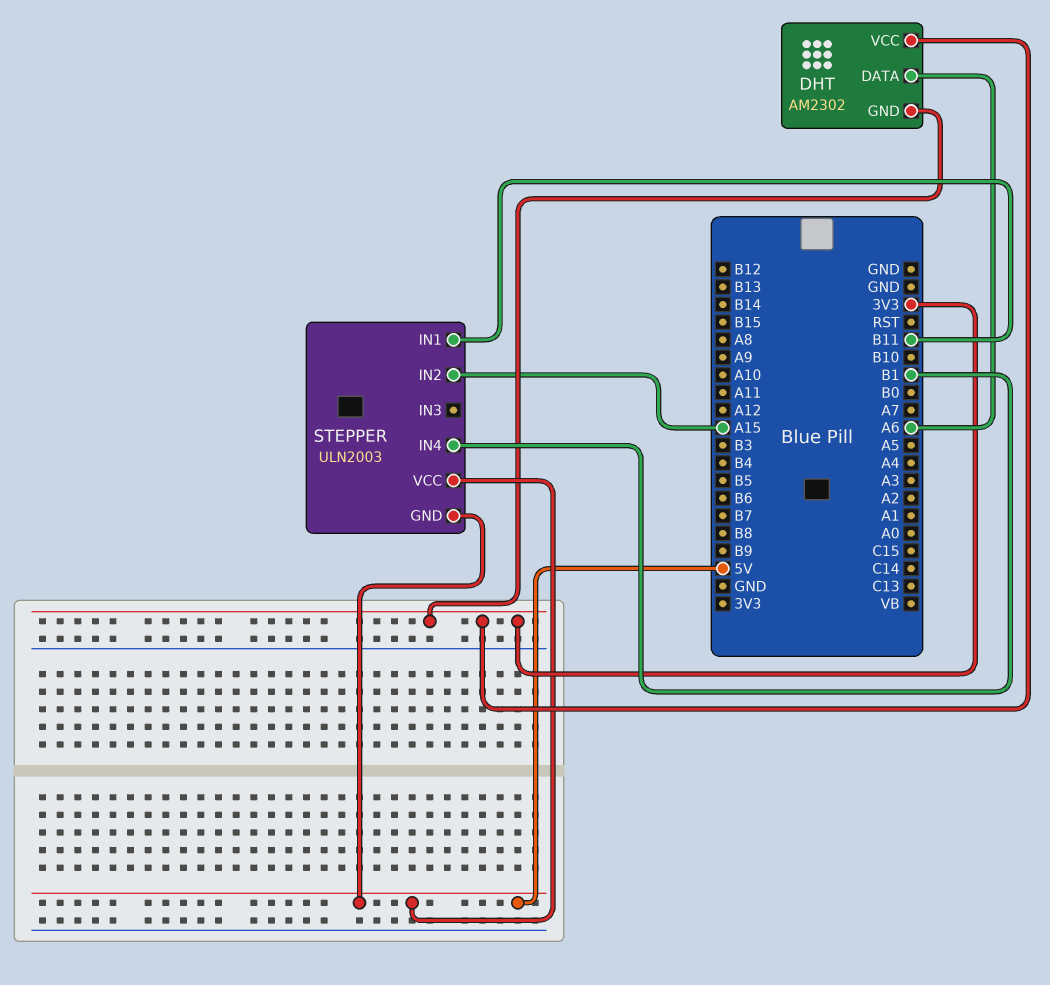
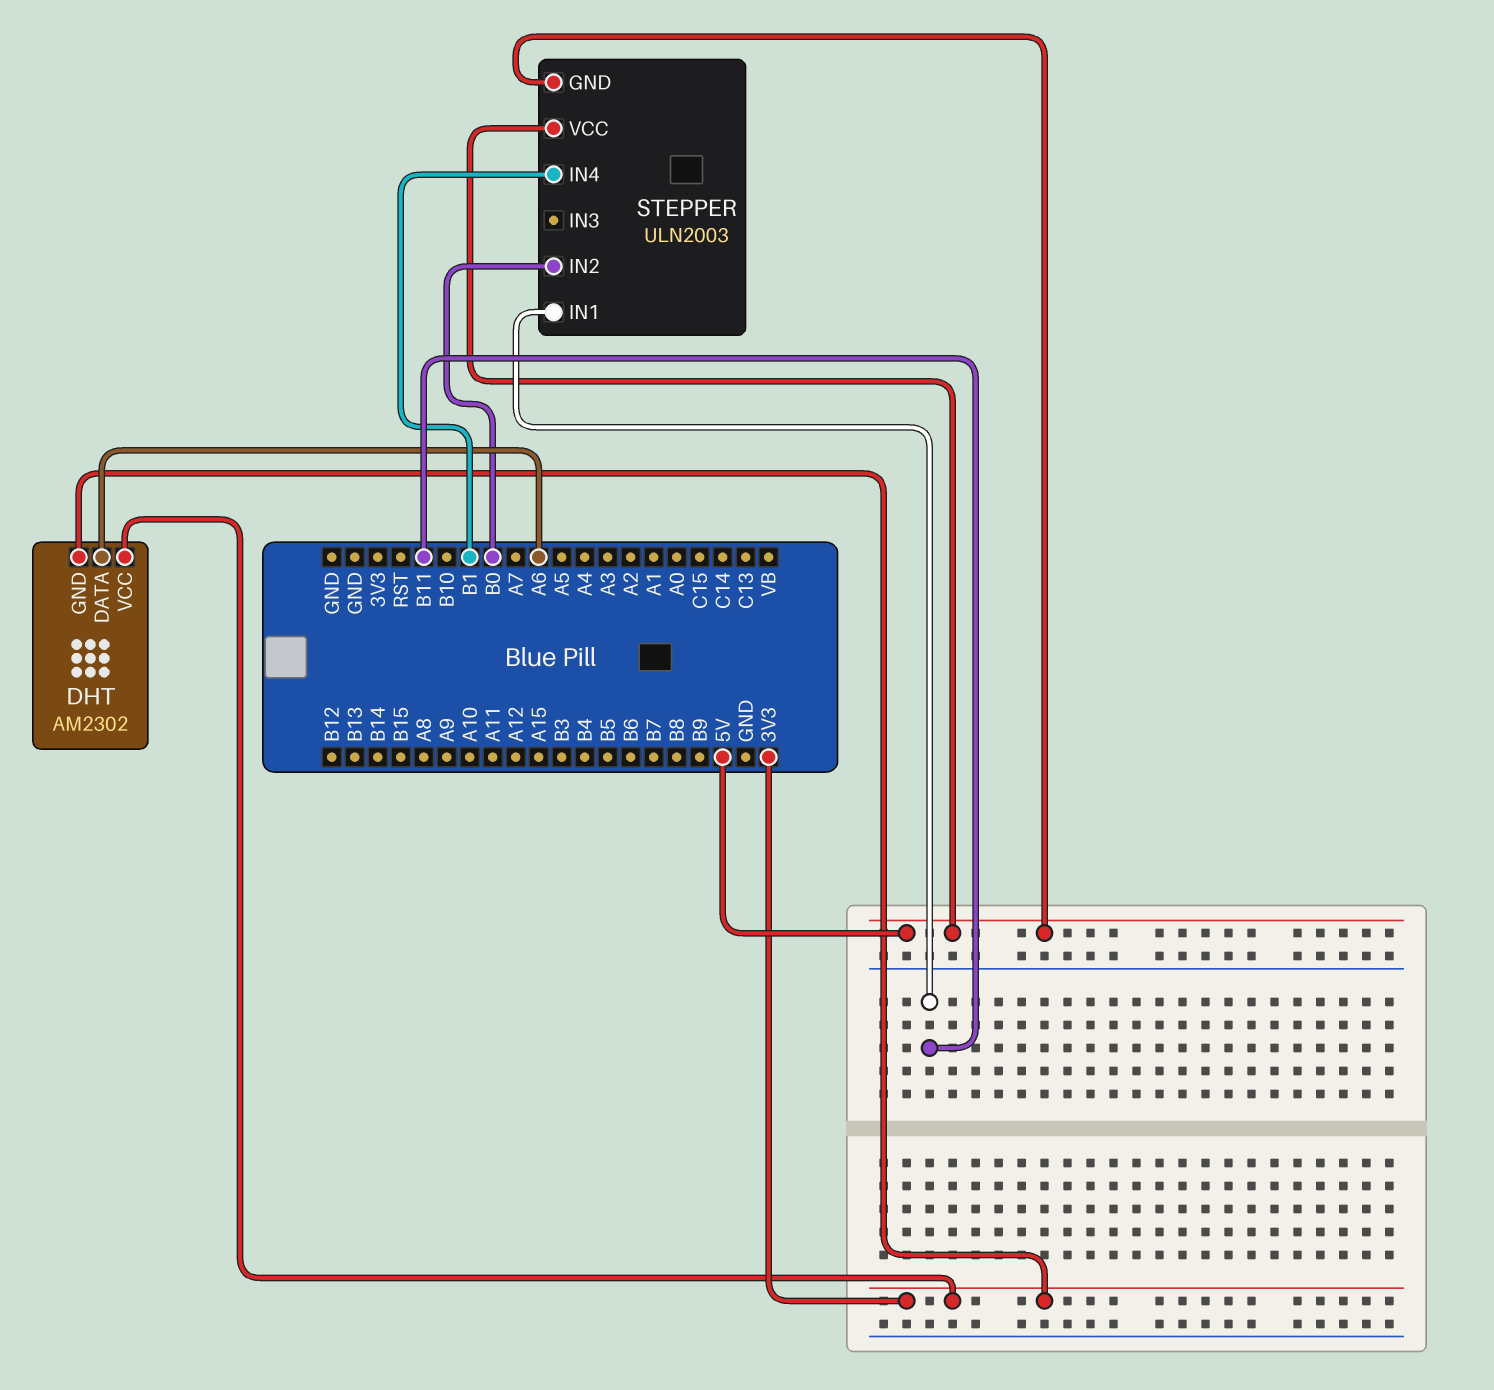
STEPPER pin IN2: A15 -> B0

